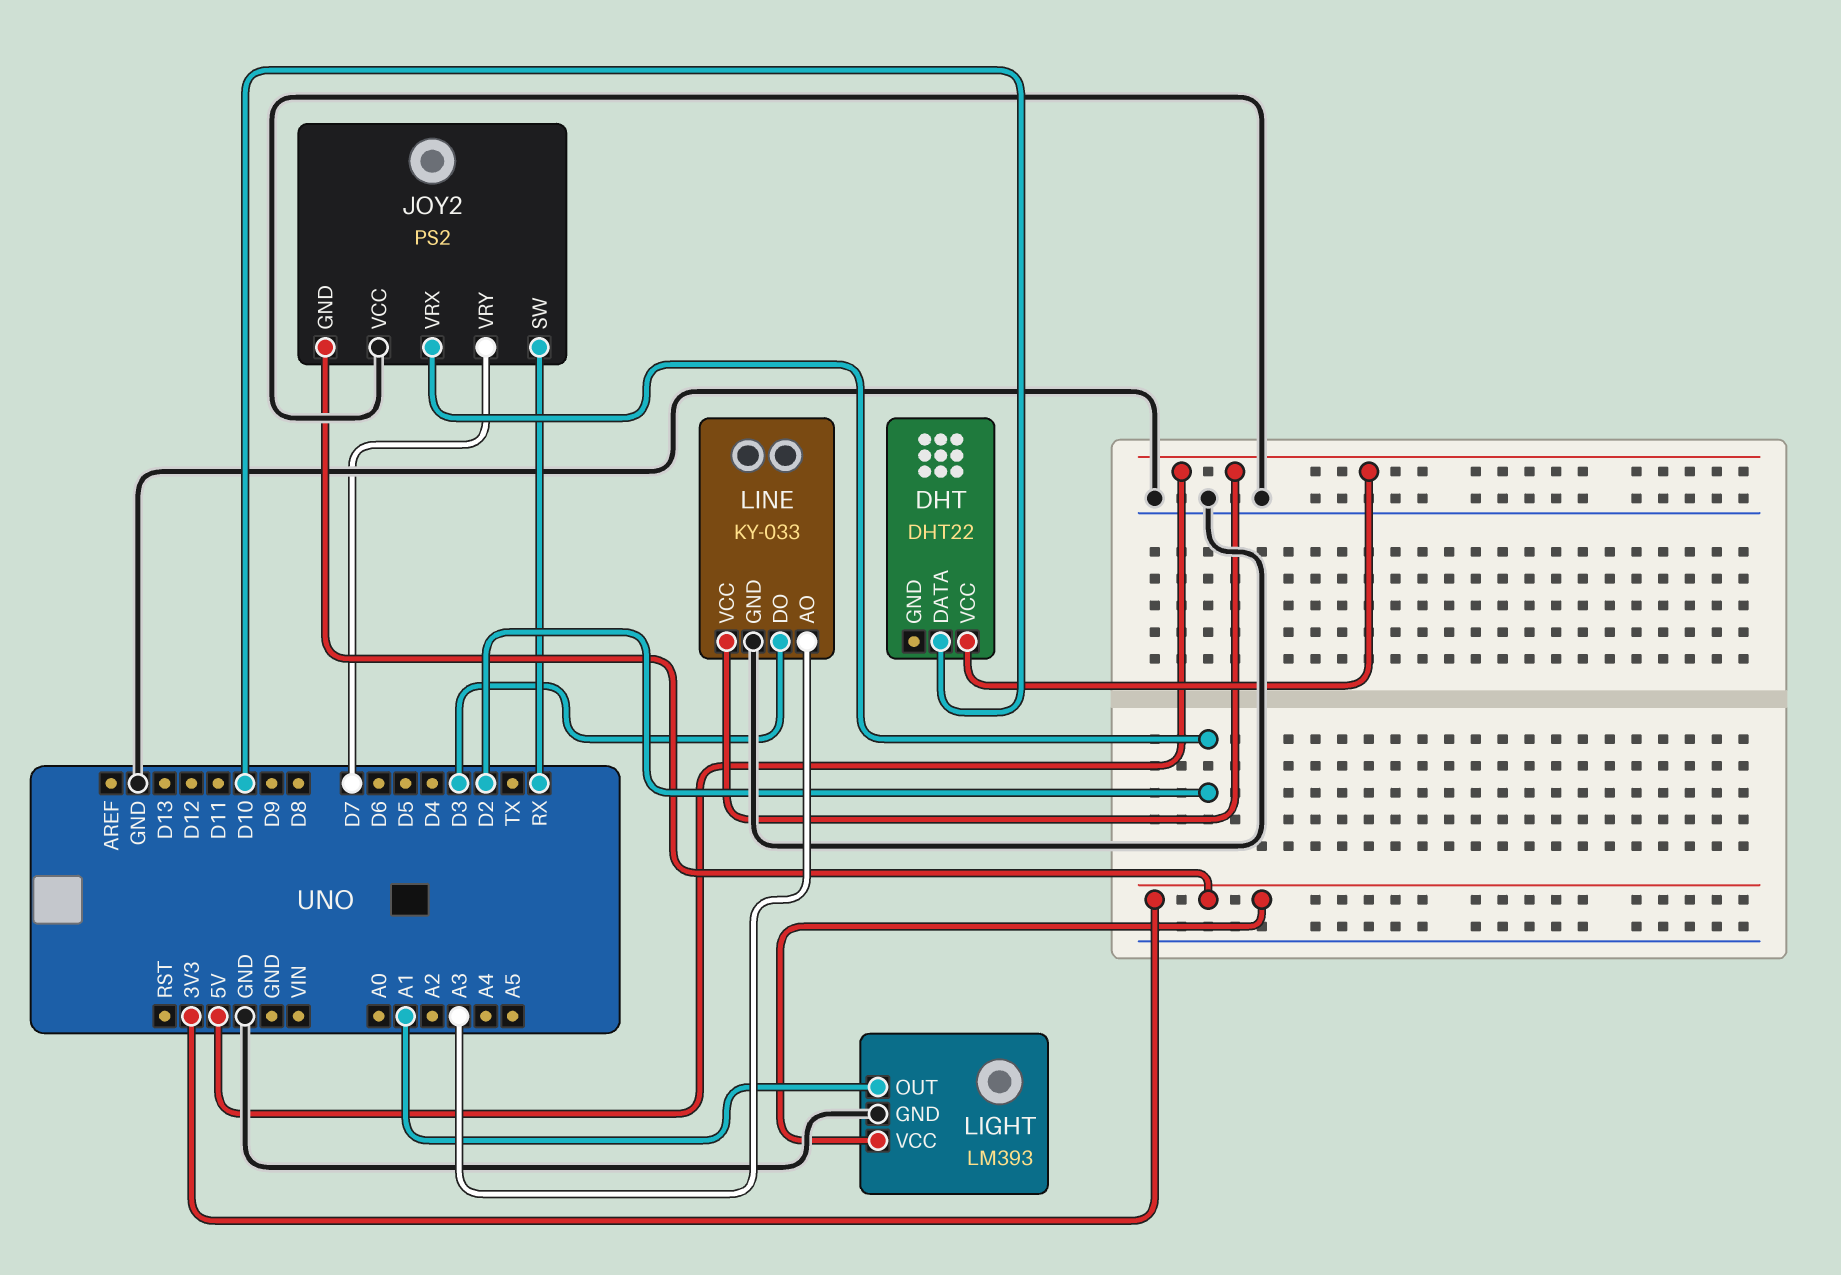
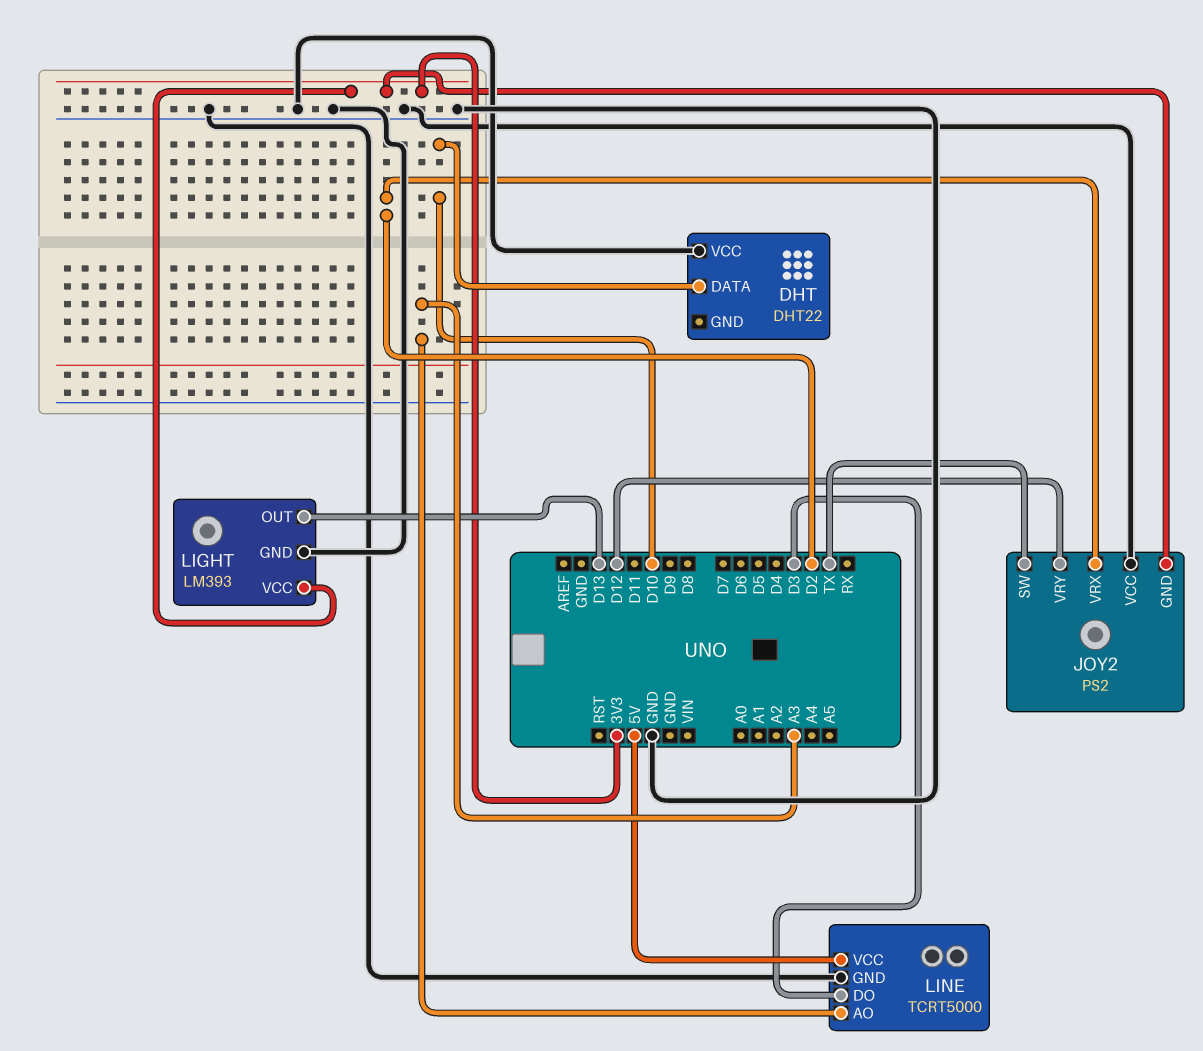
DHT pin VCC: 5V -> GND
JOY2 pin SW: RX -> TX
JOY2 pin VRY: D7 -> D12
LIGHT pin OUT: A1 -> D13
LINE: KY-033 -> TCRT5000

